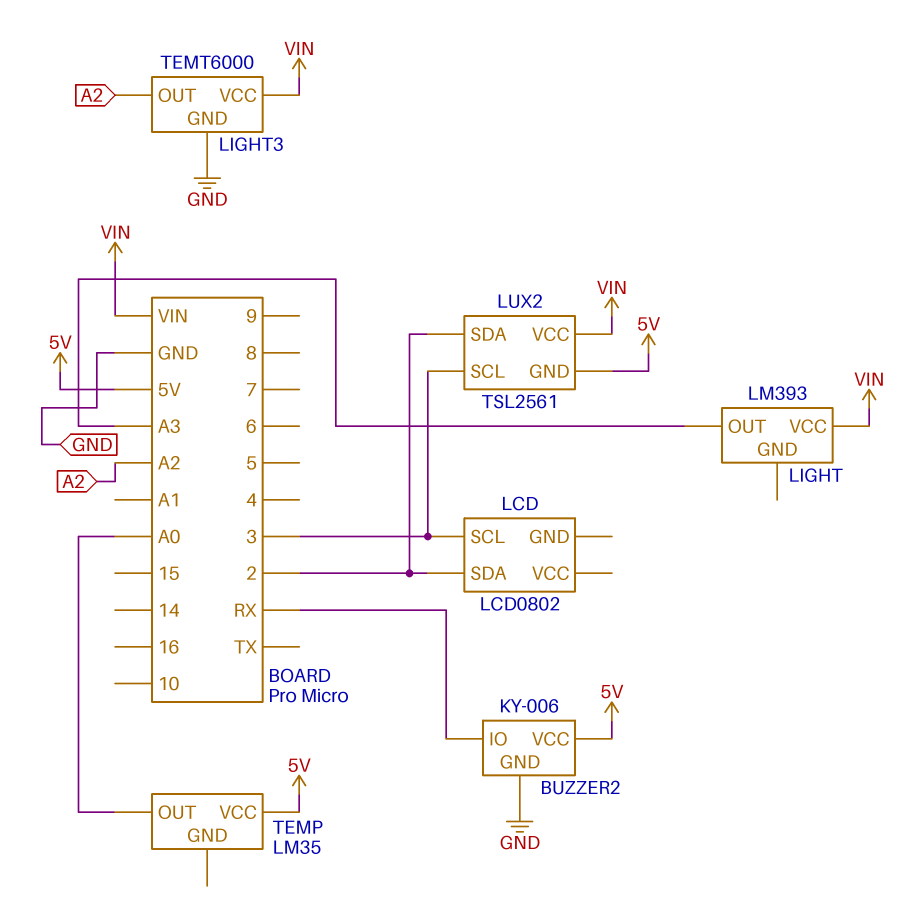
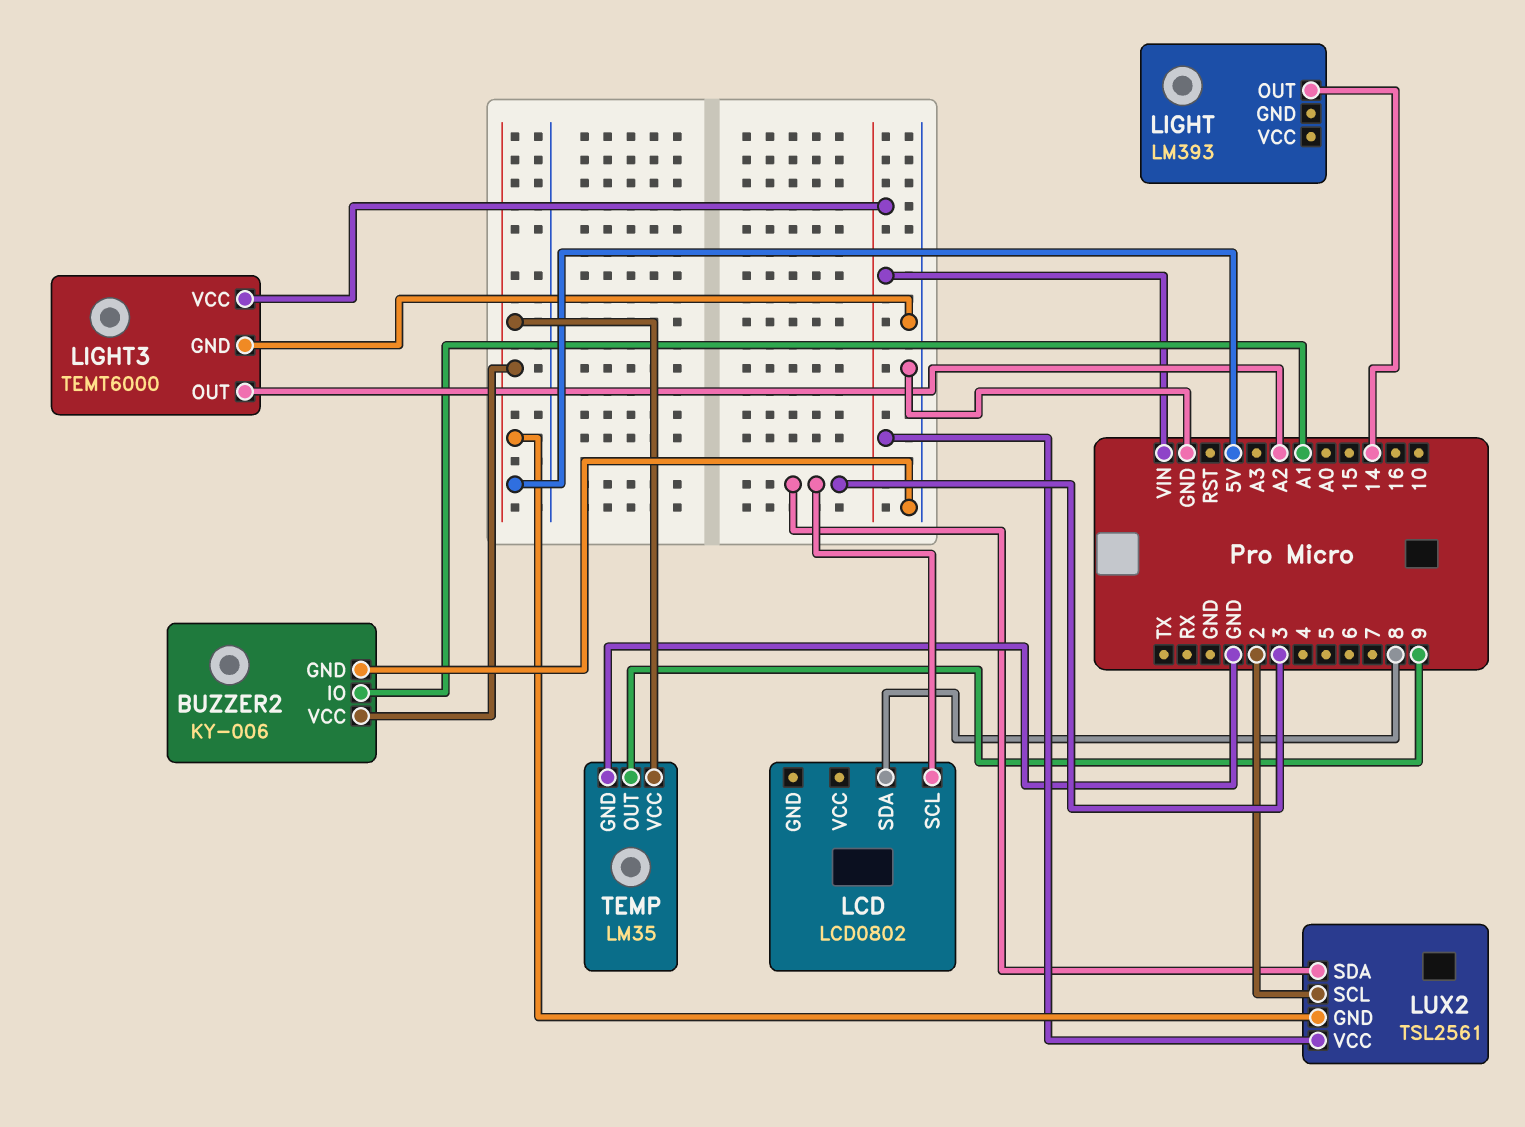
BUZZER2 pin IO: RX -> A1
LCD pin SDA: 2 -> 8
LIGHT pin OUT: A3 -> 14
LIGHT pin VCC: VIN -> none
LUX2 pin SCL: 3 -> 2
LUX2 pin SDA: 2 -> 3
TEMP pin GND: none -> GND
TEMP pin OUT: A0 -> 9

